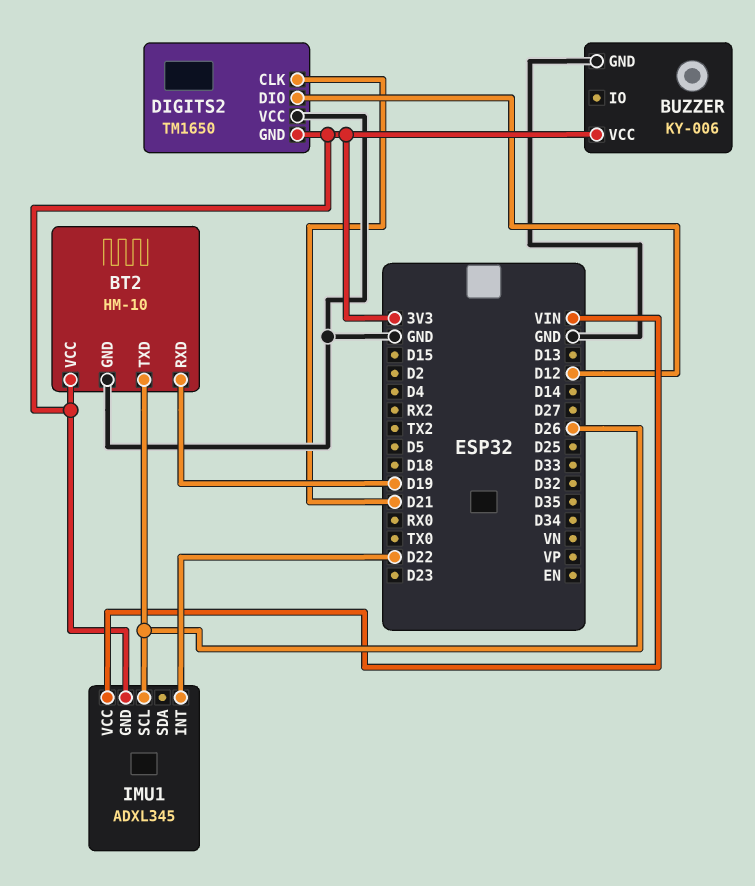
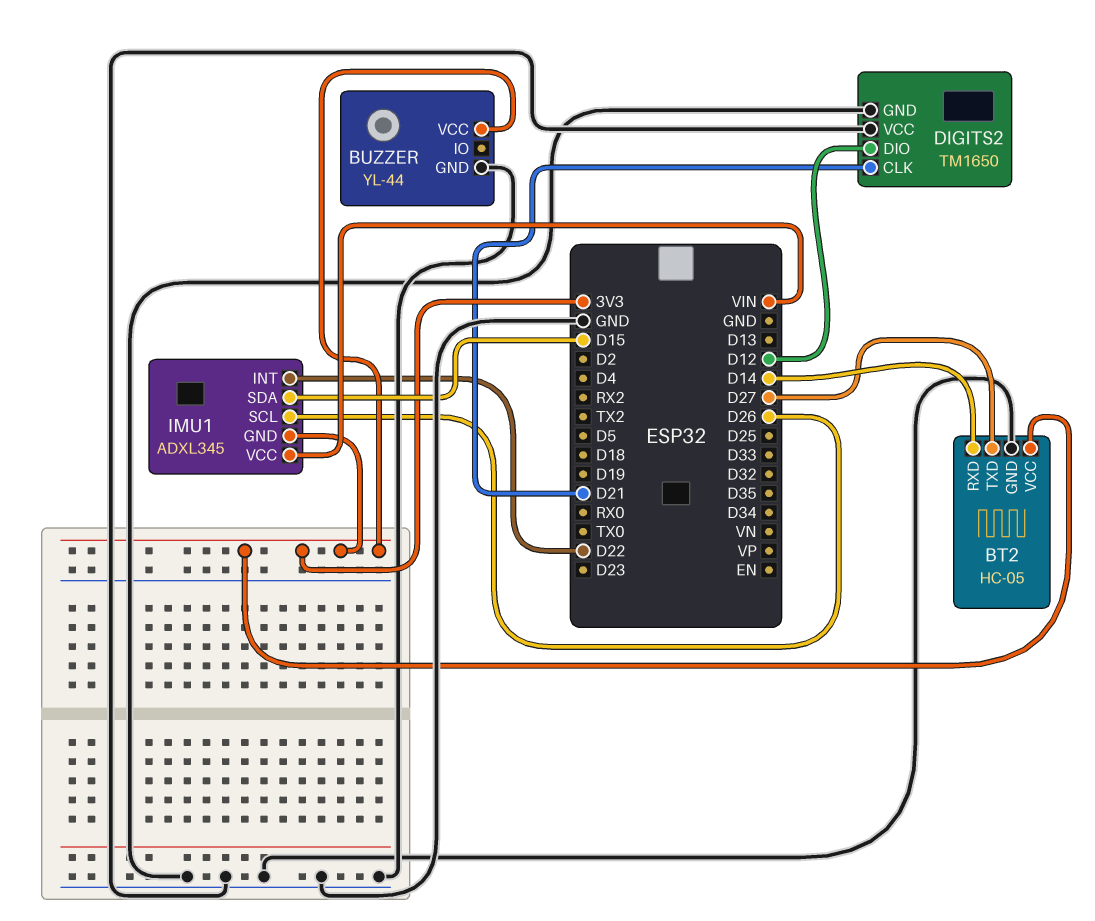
BT2: HM-10 -> HC-05
BT2 pin RXD: D19 -> D14
BT2 pin TXD: D26 -> D27
BUZZER: KY-006 -> YL-44
DIGITS2 pin GND: 3V3 -> GND
IMU1 pin SDA: none -> D15

